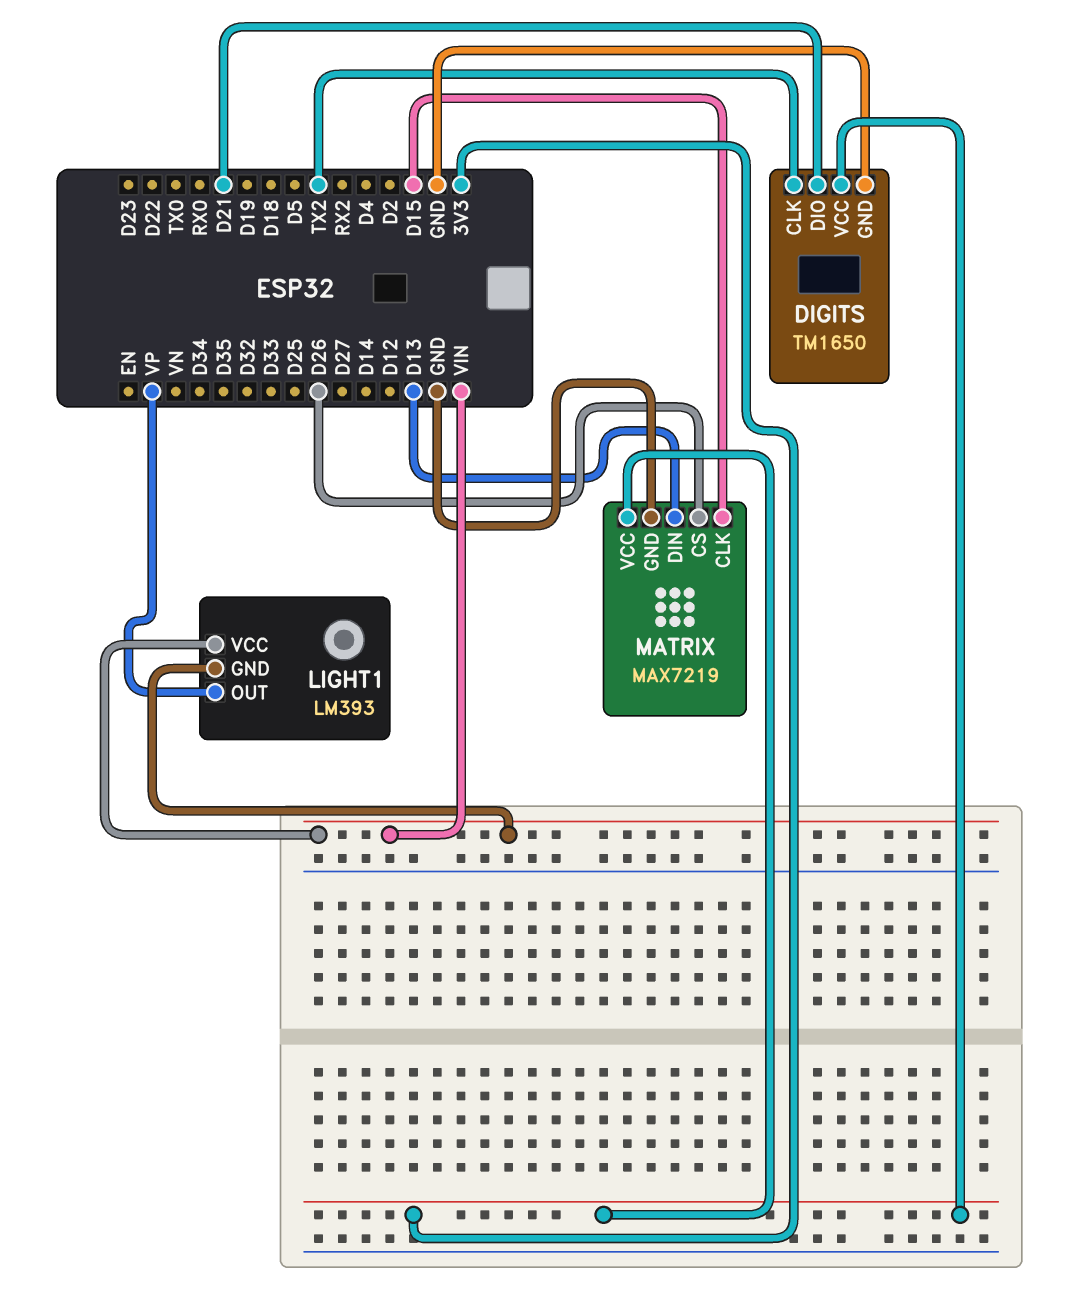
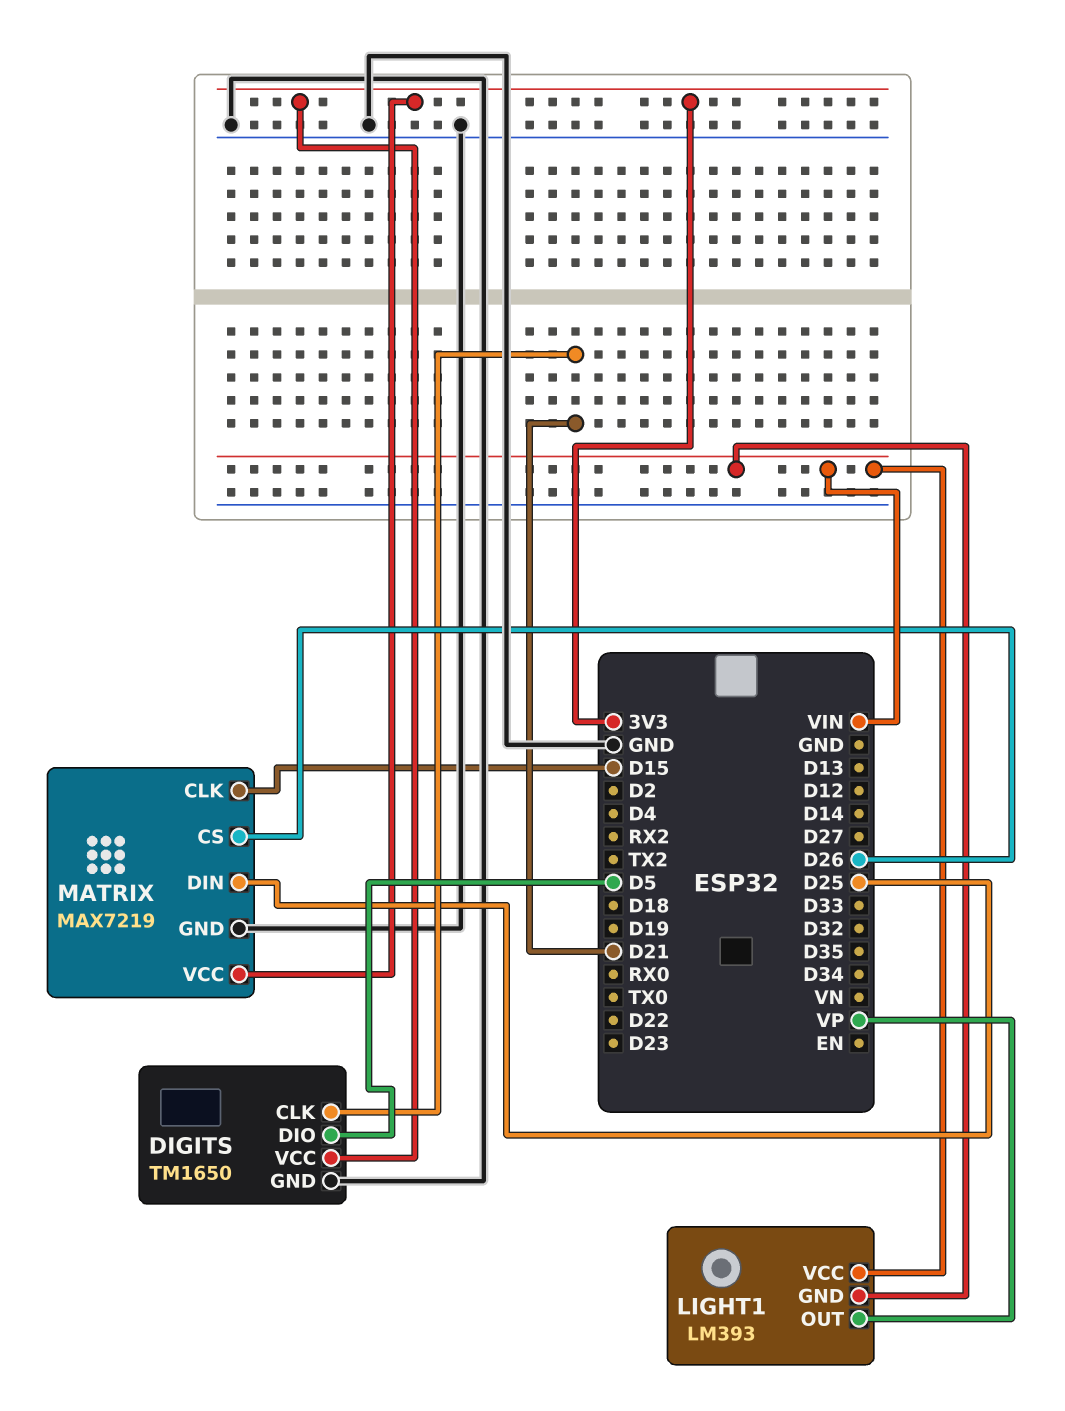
DIGITS pin CLK: TX2 -> D21
DIGITS pin DIO: D21 -> D5
MATRIX pin DIN: D13 -> D25

